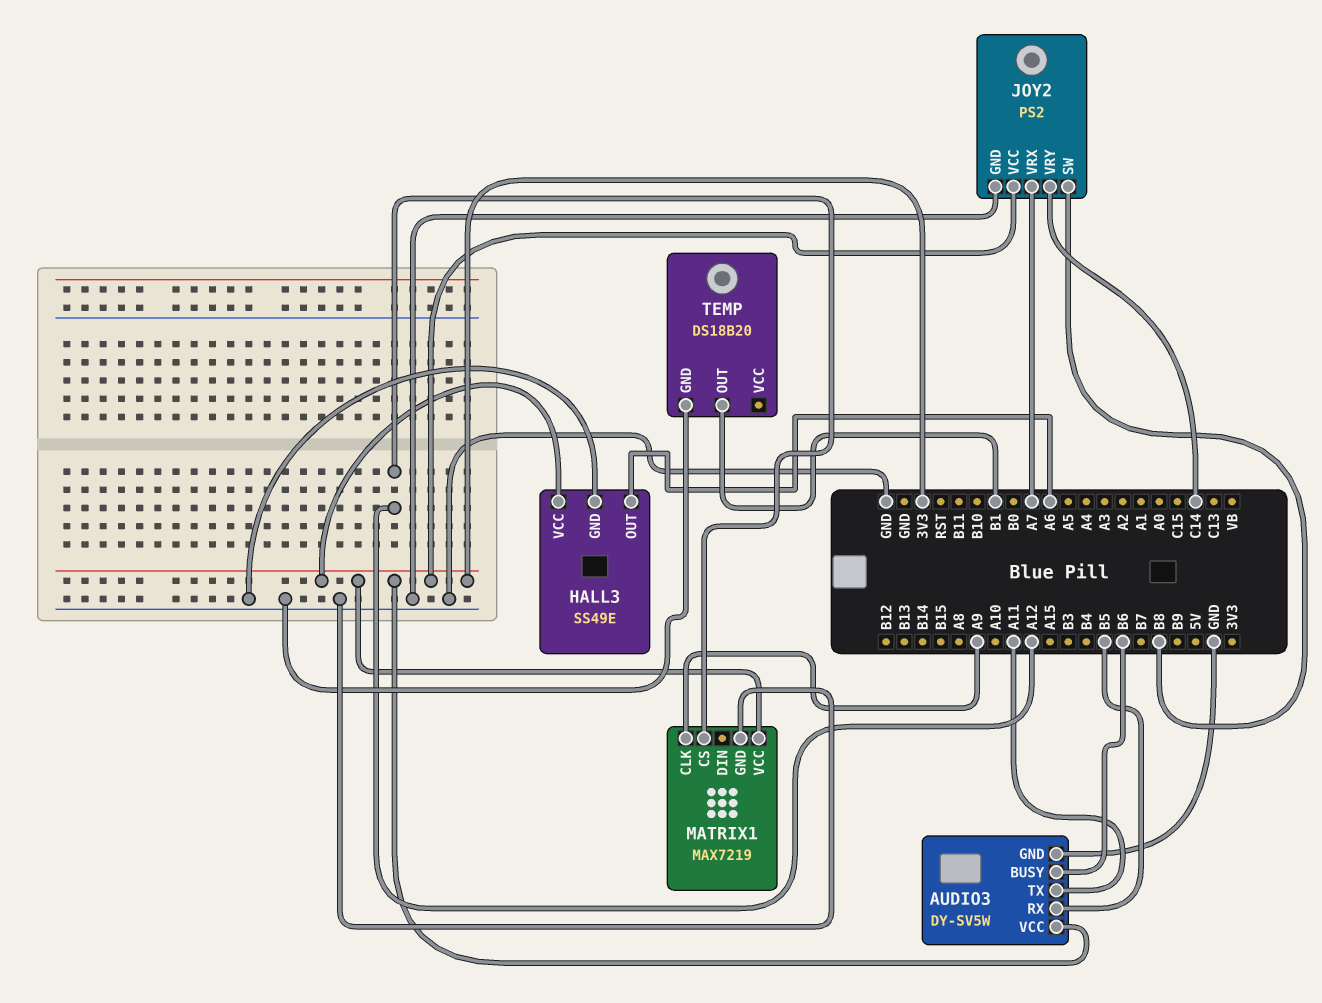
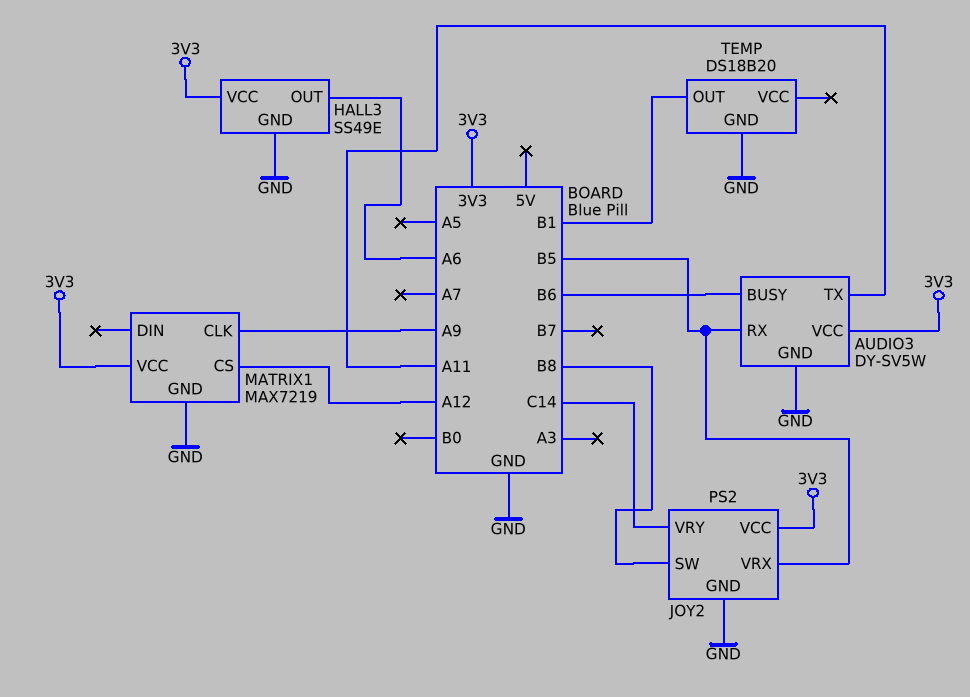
JOY2 pin VRX: A7 -> B5

